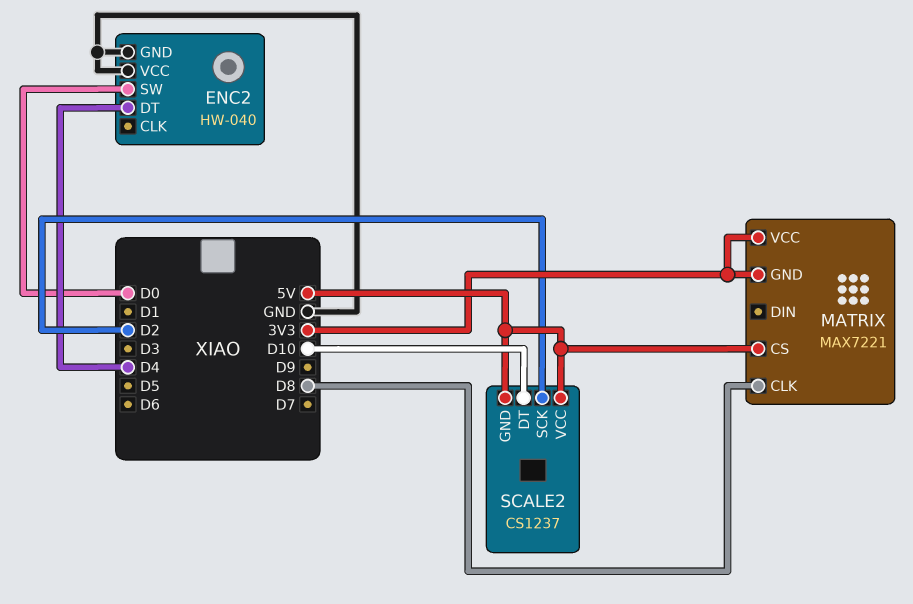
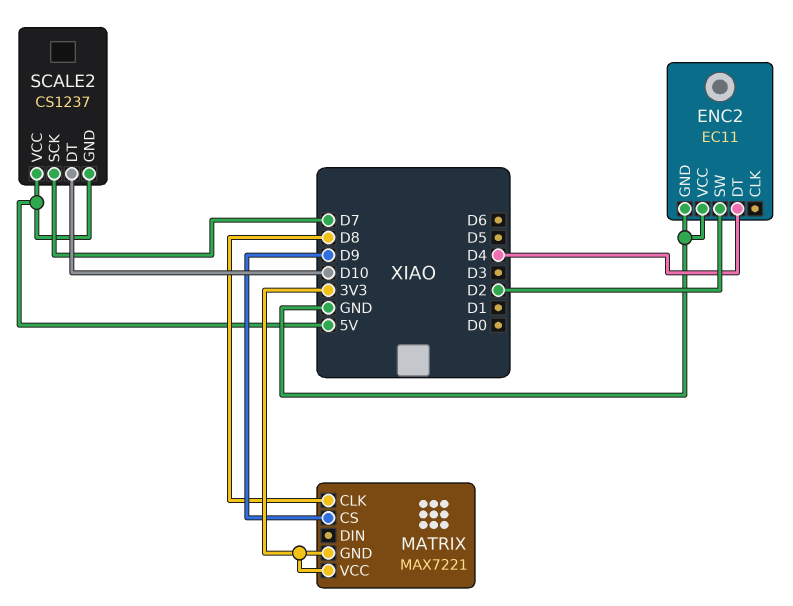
ENC2: HW-040 -> EC11
ENC2 pin SW: D0 -> D2
MATRIX pin CS: 5V -> D9
SCALE2 pin SCK: D2 -> D7

